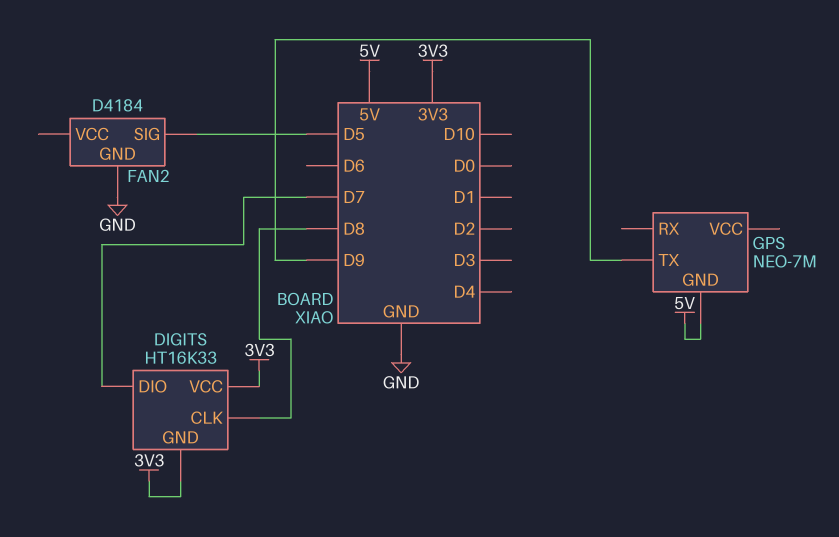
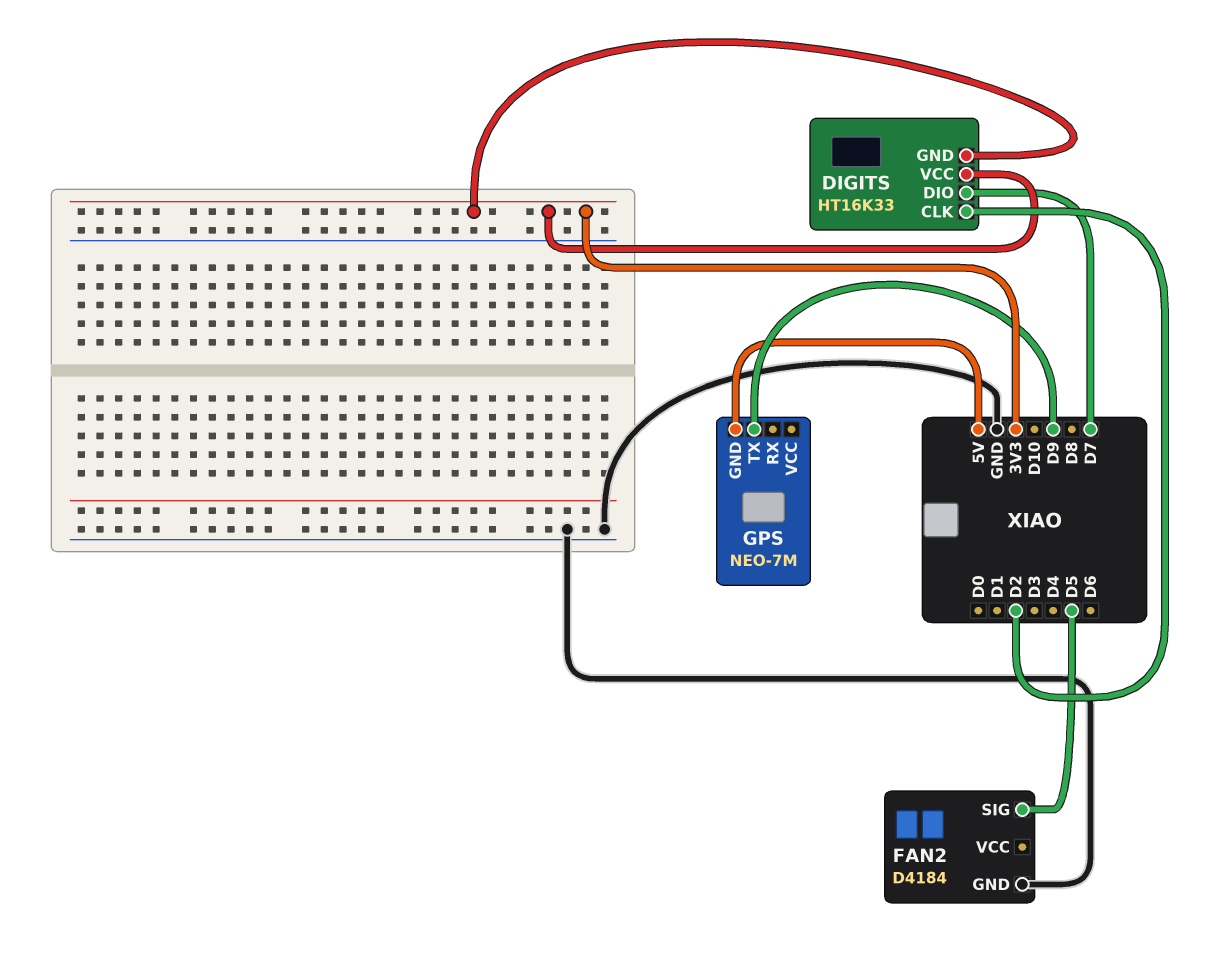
DIGITS pin CLK: D8 -> D2

